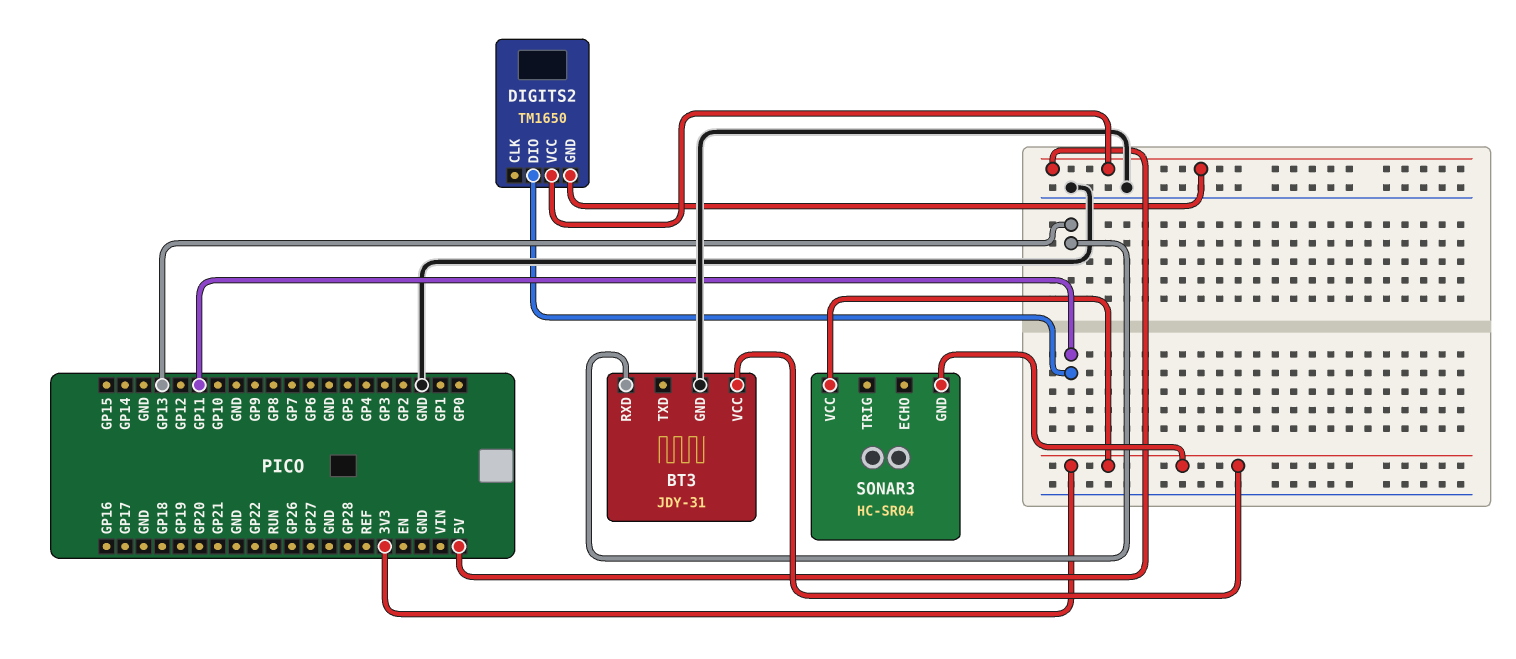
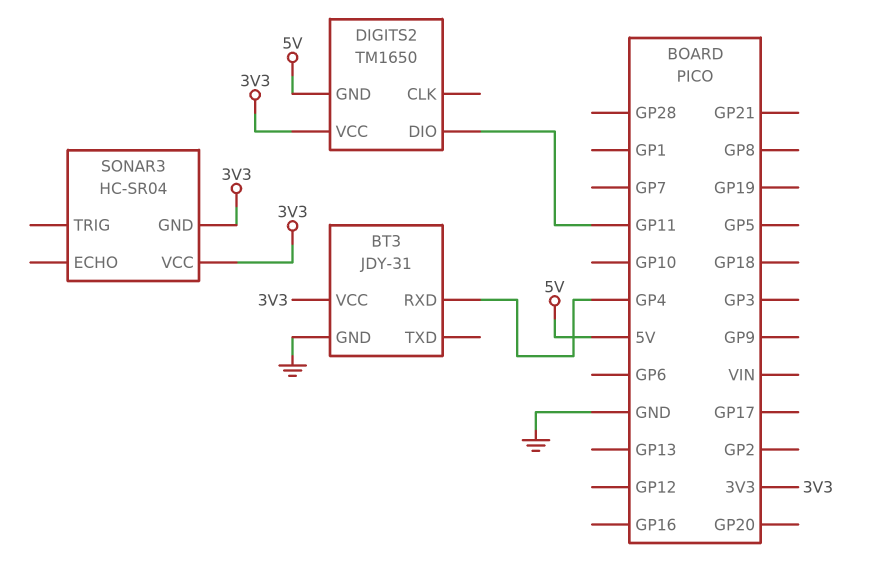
BT3 pin RXD: GP13 -> GP4
DIGITS2 pin VCC: 5V -> 3V3

